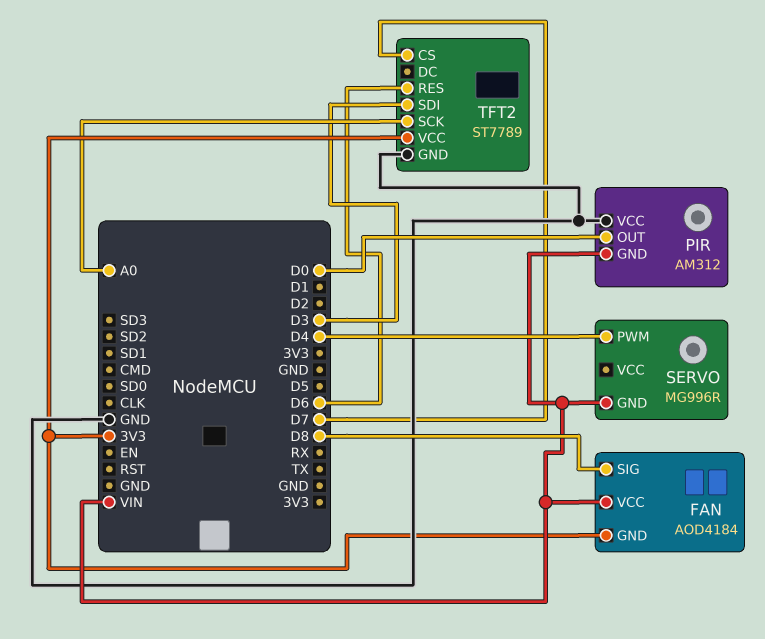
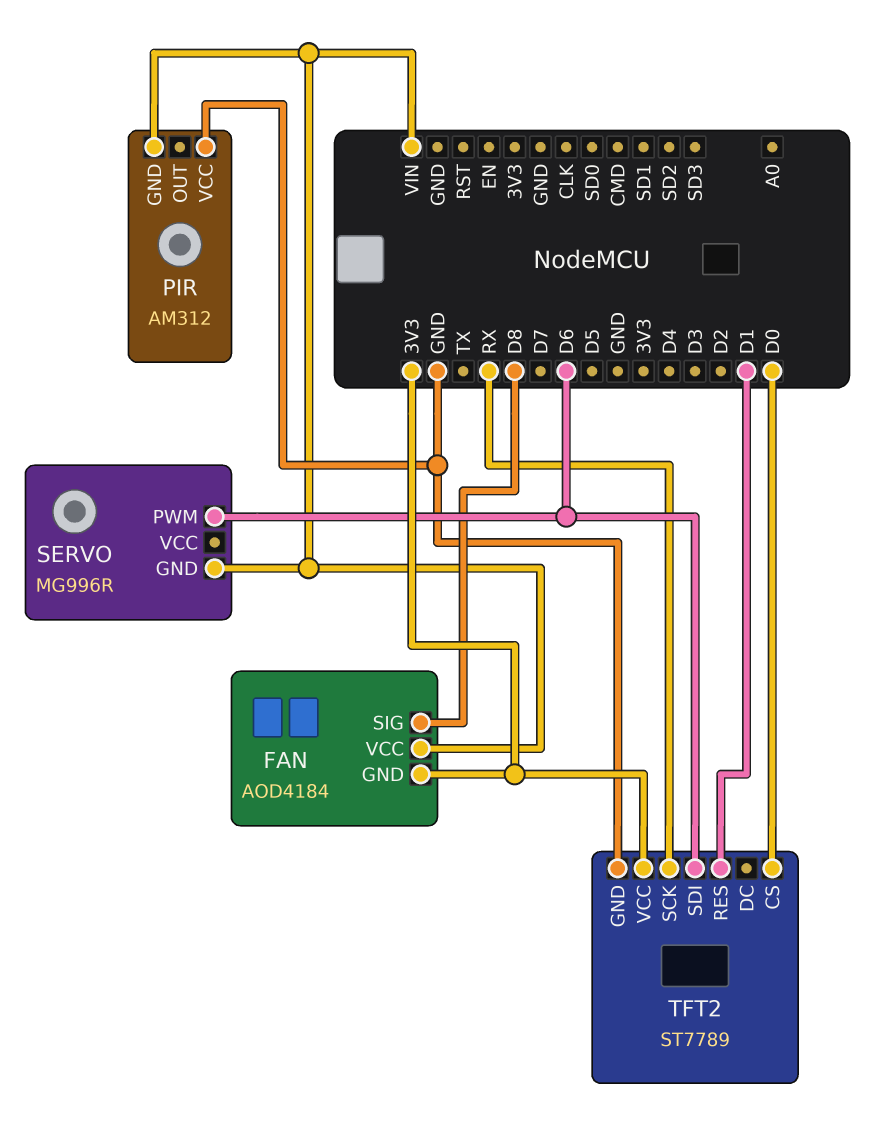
PIR pin OUT: D0 -> none
SERVO pin PWM: D4 -> D6
TFT2 pin CS: D7 -> D0
TFT2 pin RES: D6 -> D1
TFT2 pin SCK: A0 -> RX
TFT2 pin SDI: D3 -> D6

